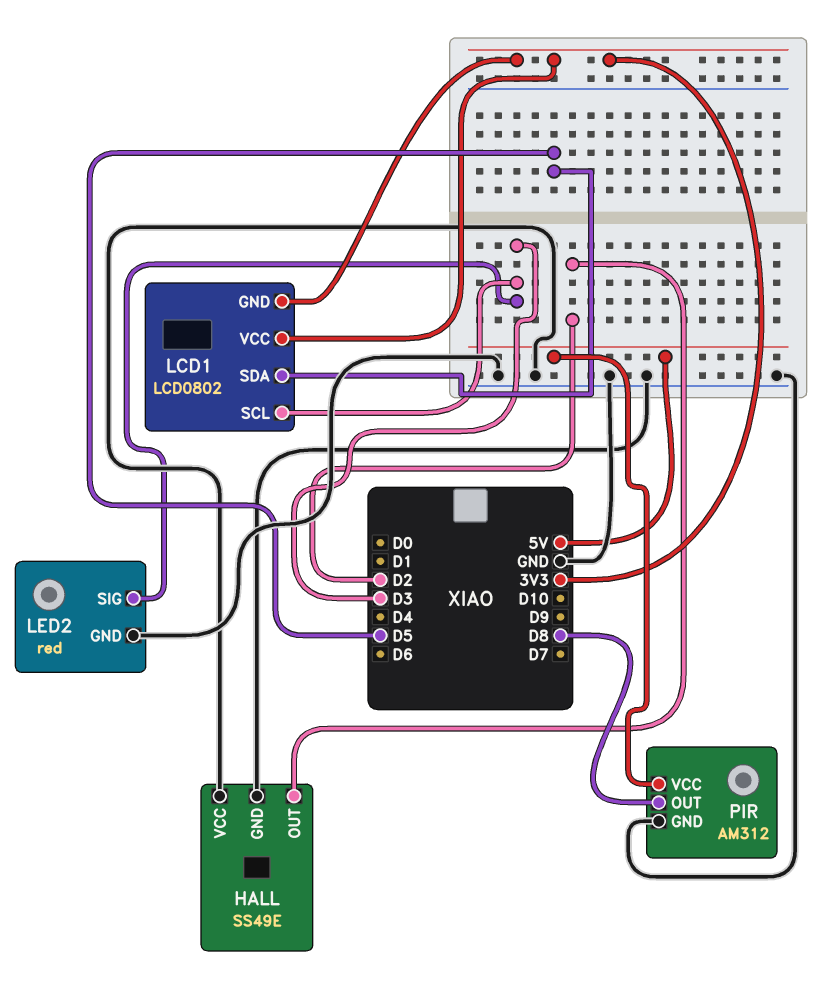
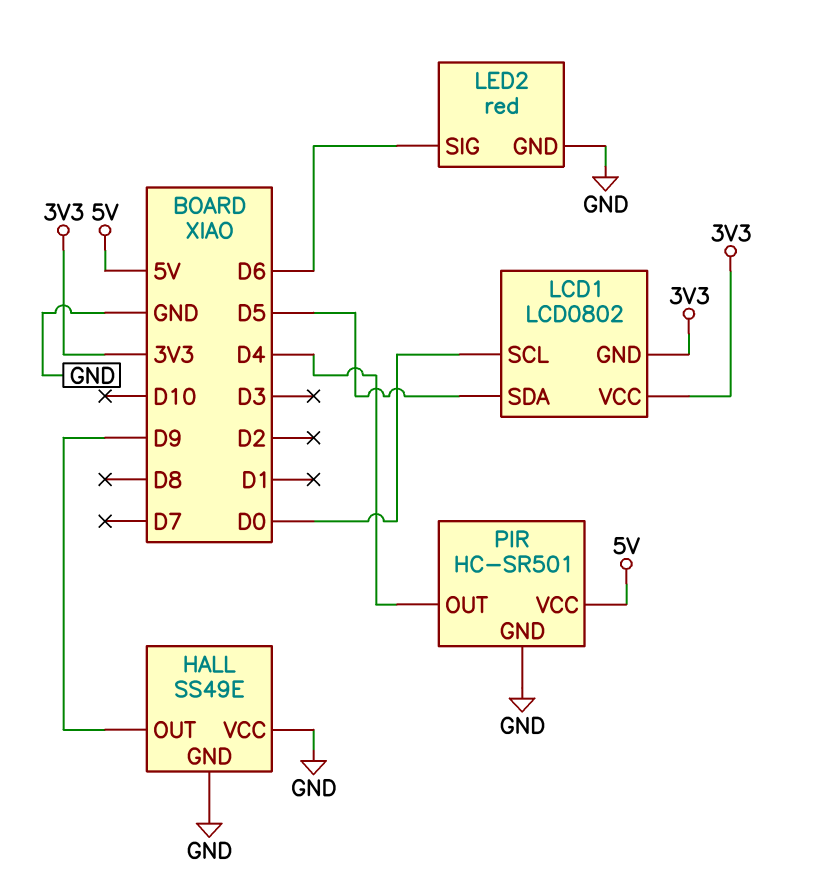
HALL pin OUT: D2 -> D9
LCD1 pin SCL: D3 -> D0
LED2 pin SIG: D3 -> D6
PIR: AM312 -> HC-SR501
PIR pin OUT: D8 -> D4

